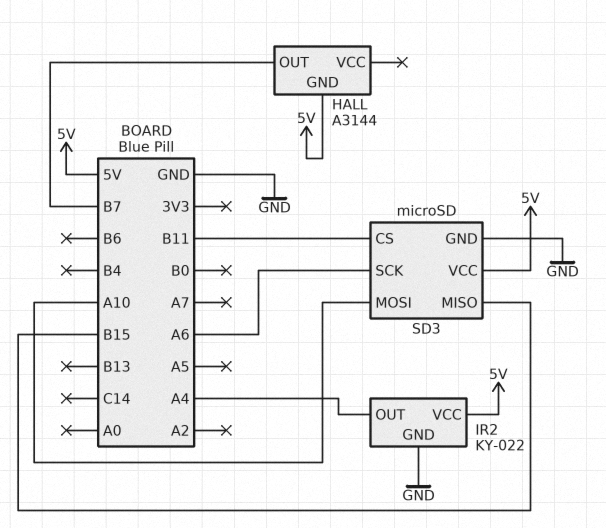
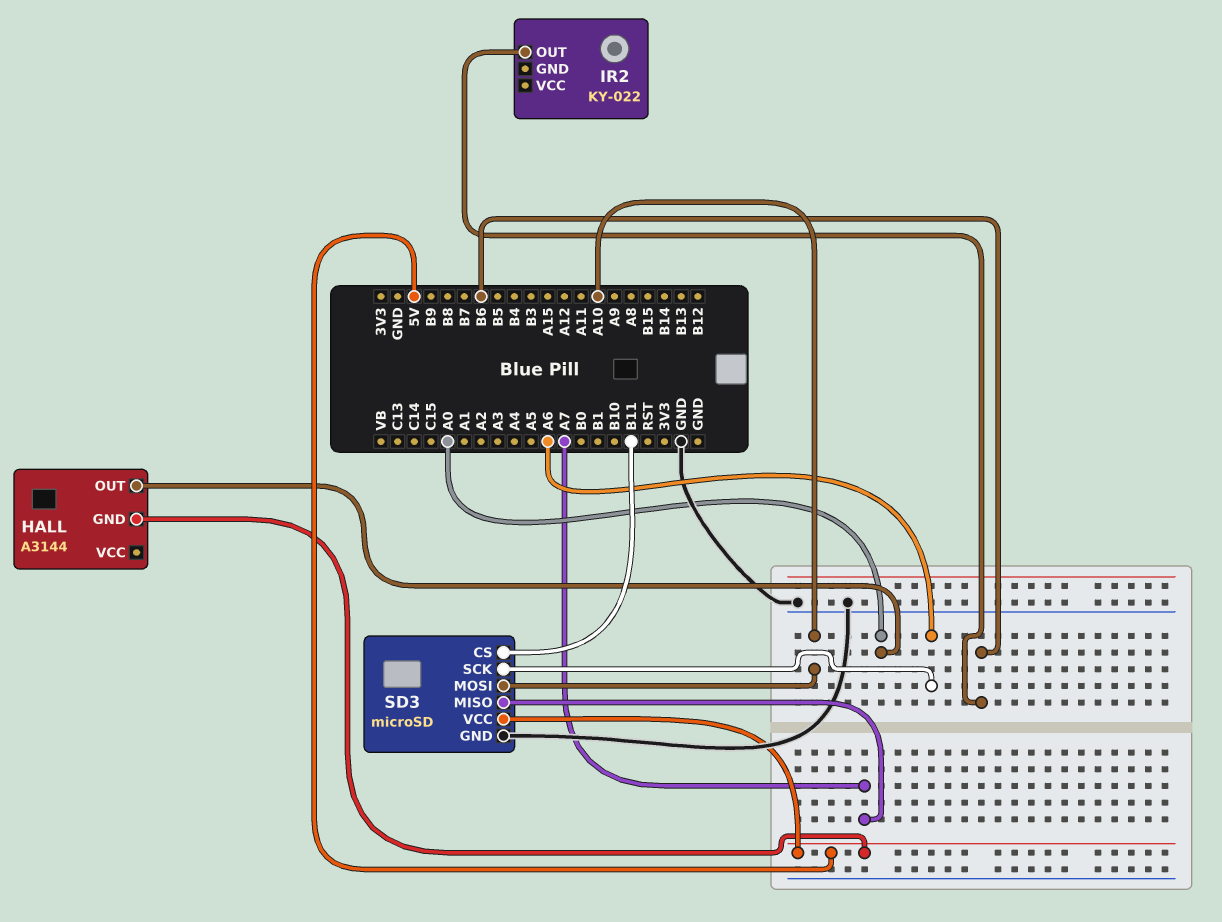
HALL pin OUT: B7 -> A0
IR2 pin GND: GND -> none
IR2 pin OUT: A4 -> B6
IR2 pin VCC: 5V -> none
SD3 pin MISO: B15 -> A7

